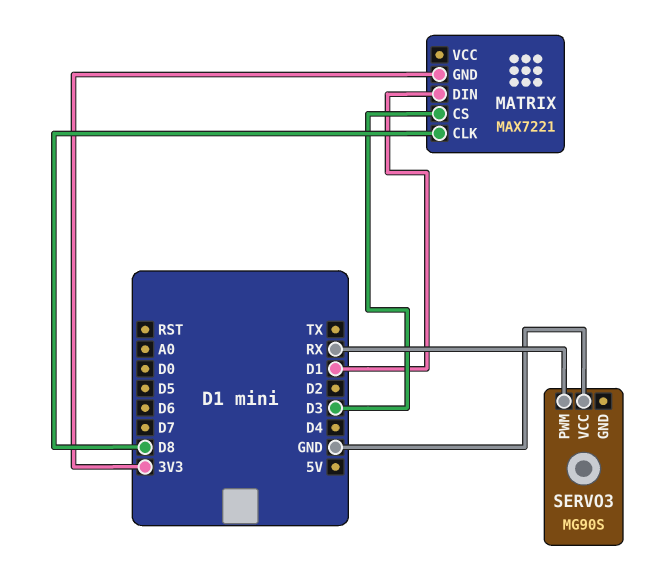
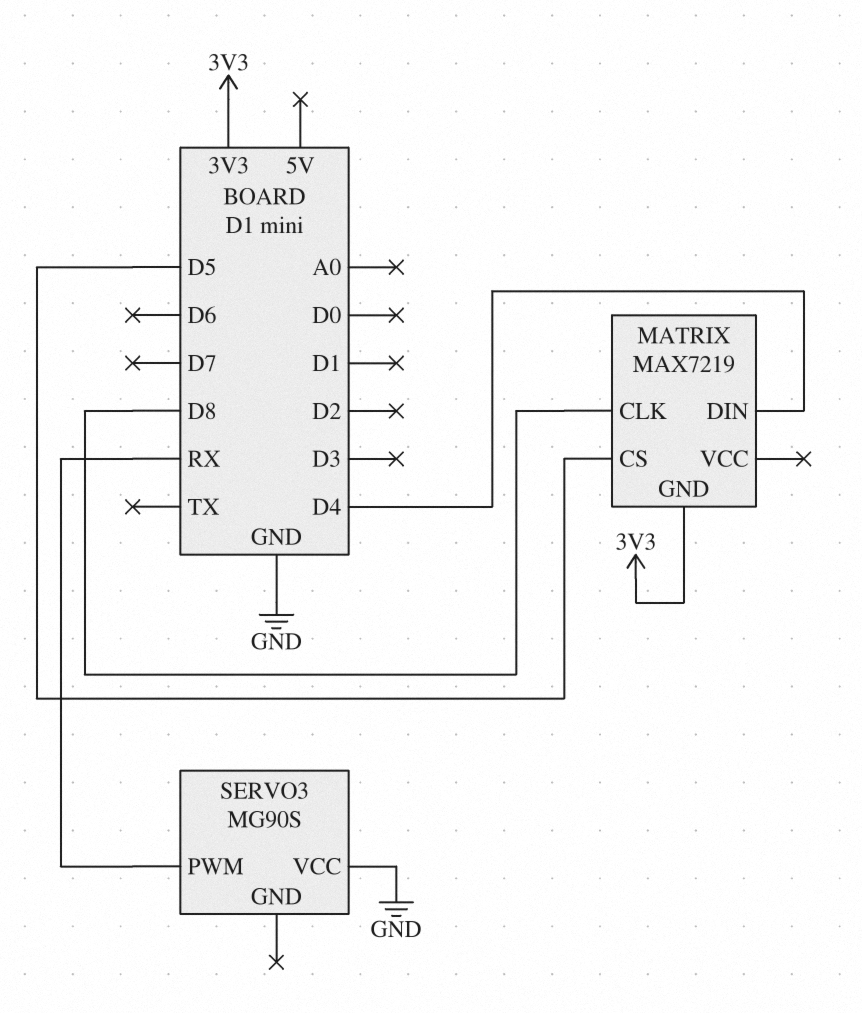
MATRIX: MAX7221 -> MAX7219
MATRIX pin CS: D3 -> D5
MATRIX pin DIN: D1 -> D4

